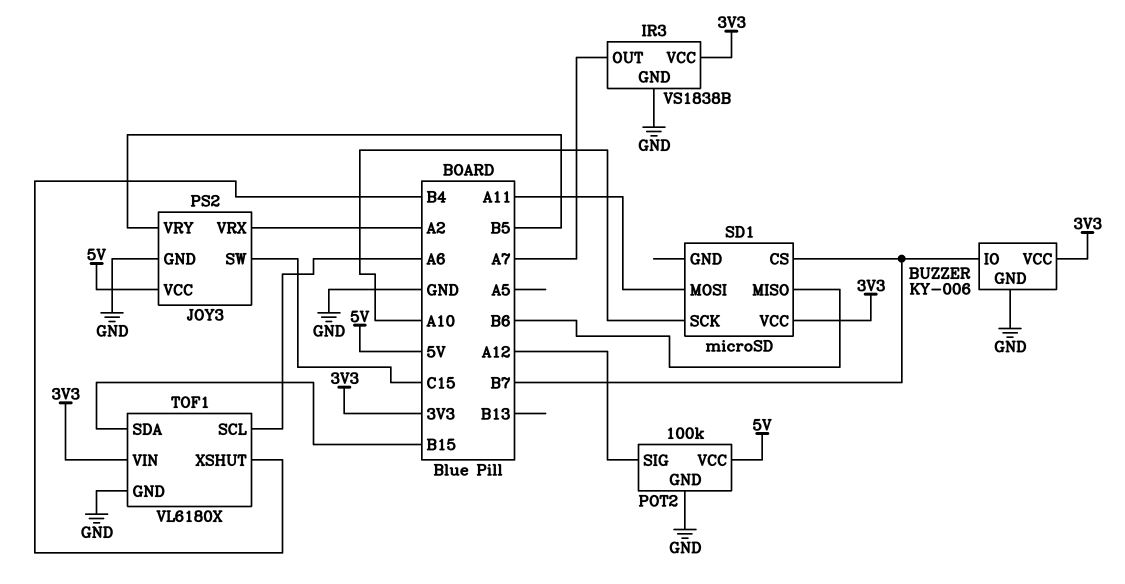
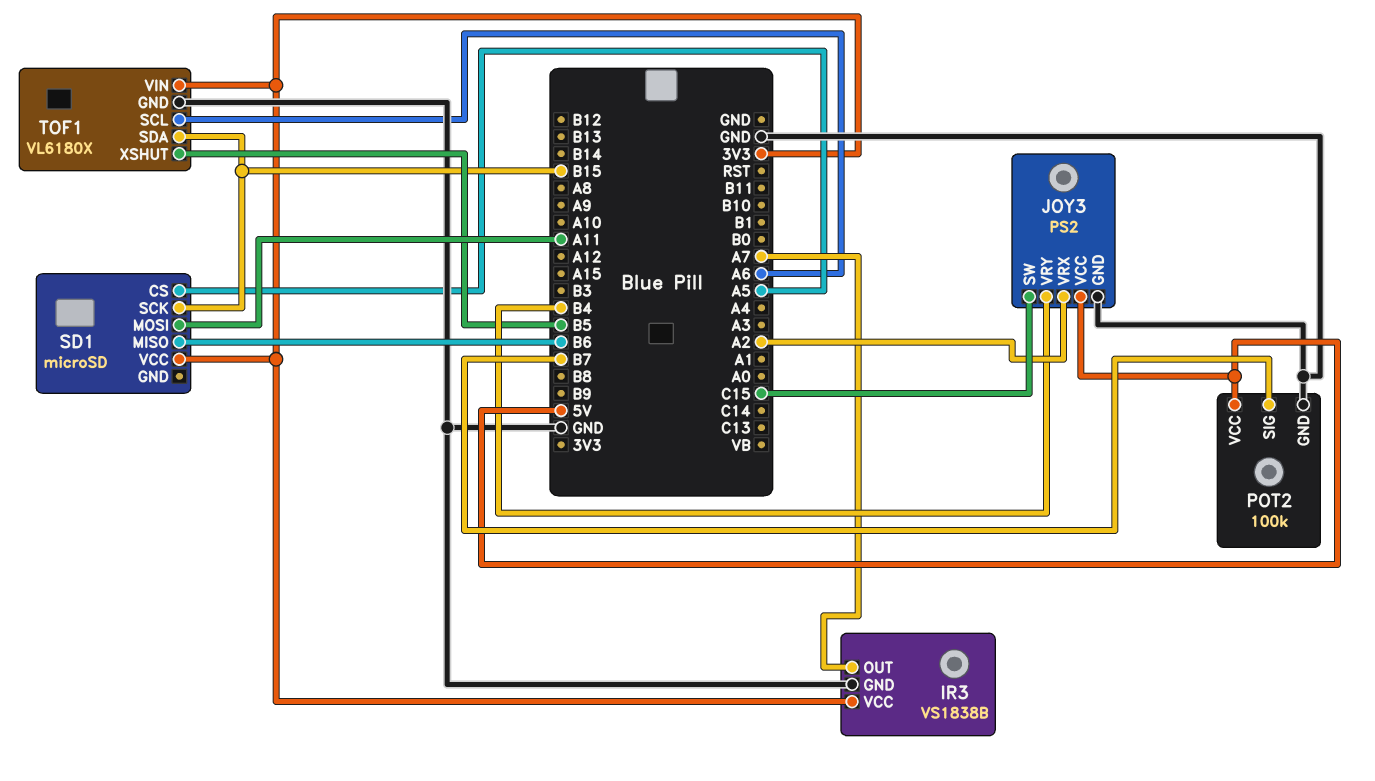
BUZZER: KY-006 -> none
BUZZER pin GND: GND -> none
BUZZER pin IO: B7 -> none
BUZZER pin VCC: 3V3 -> none
JOY3 pin VRY: B5 -> B4
POT2 pin SIG: A12 -> B7
SD1 pin CS: B7 -> A5
SD1 pin SCK: A10 -> B15
TOF1 pin XSHUT: B4 -> B5

